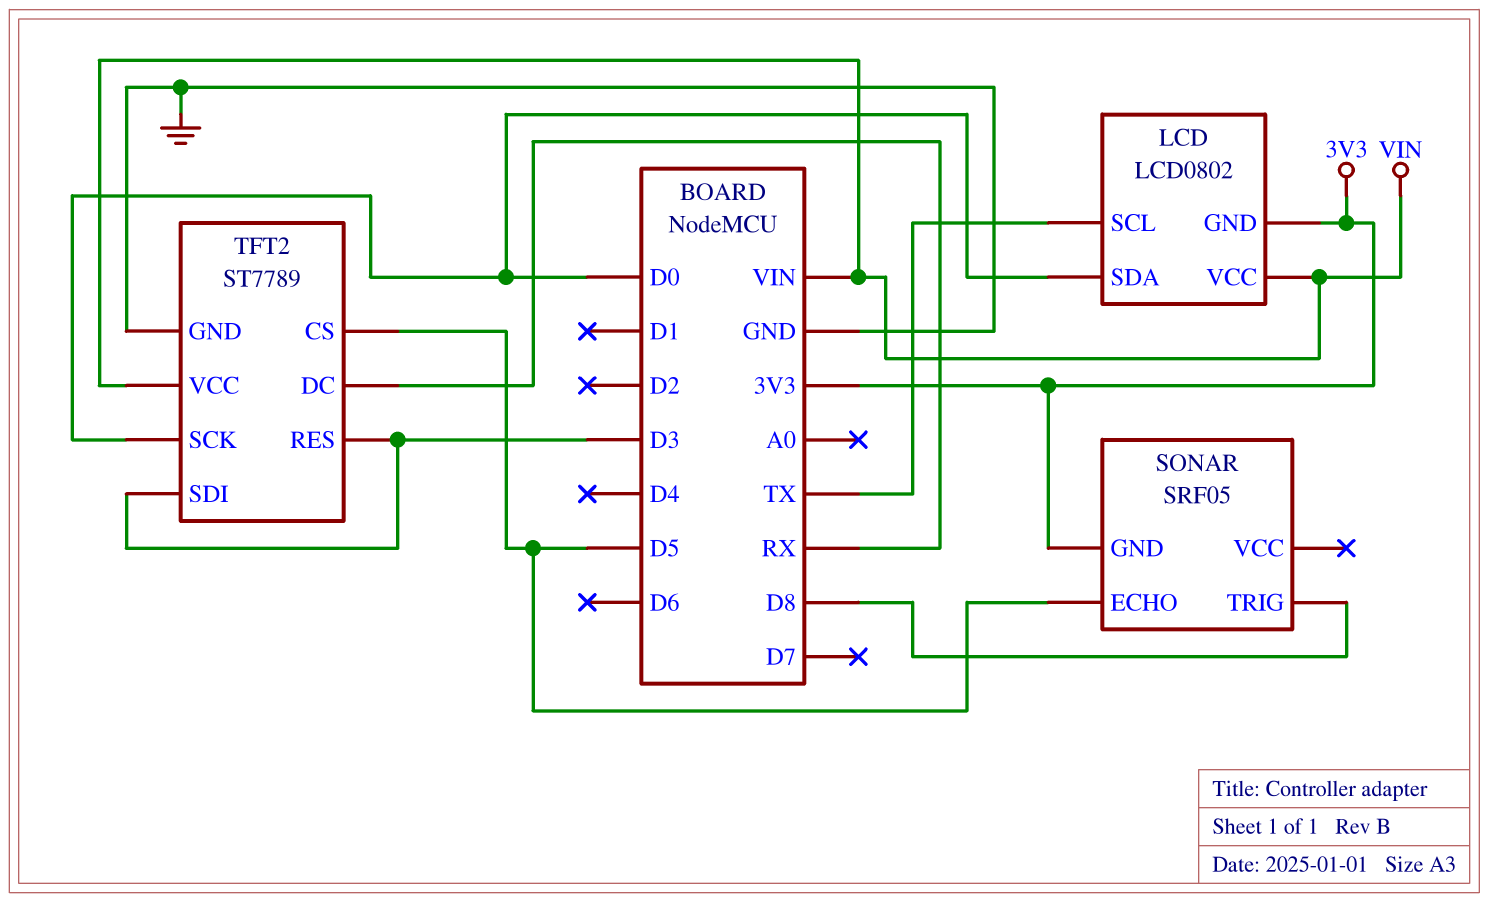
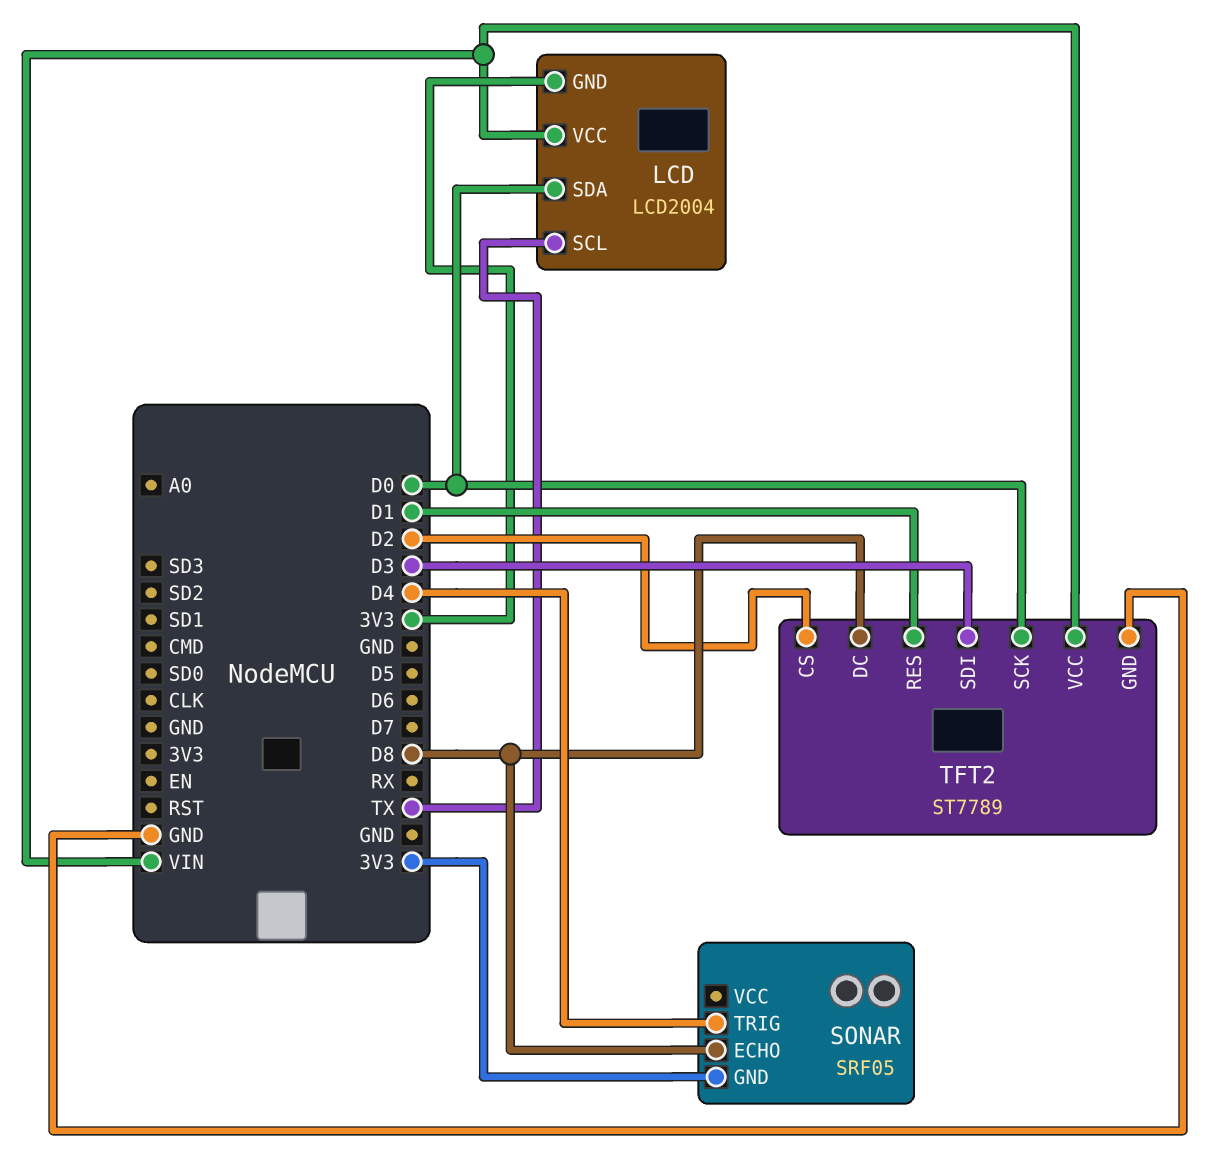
LCD: LCD0802 -> LCD2004
SONAR pin ECHO: D5 -> D8
SONAR pin TRIG: D8 -> D4
TFT2 pin CS: D5 -> D2
TFT2 pin DC: RX -> D8
TFT2 pin RES: D3 -> D1

